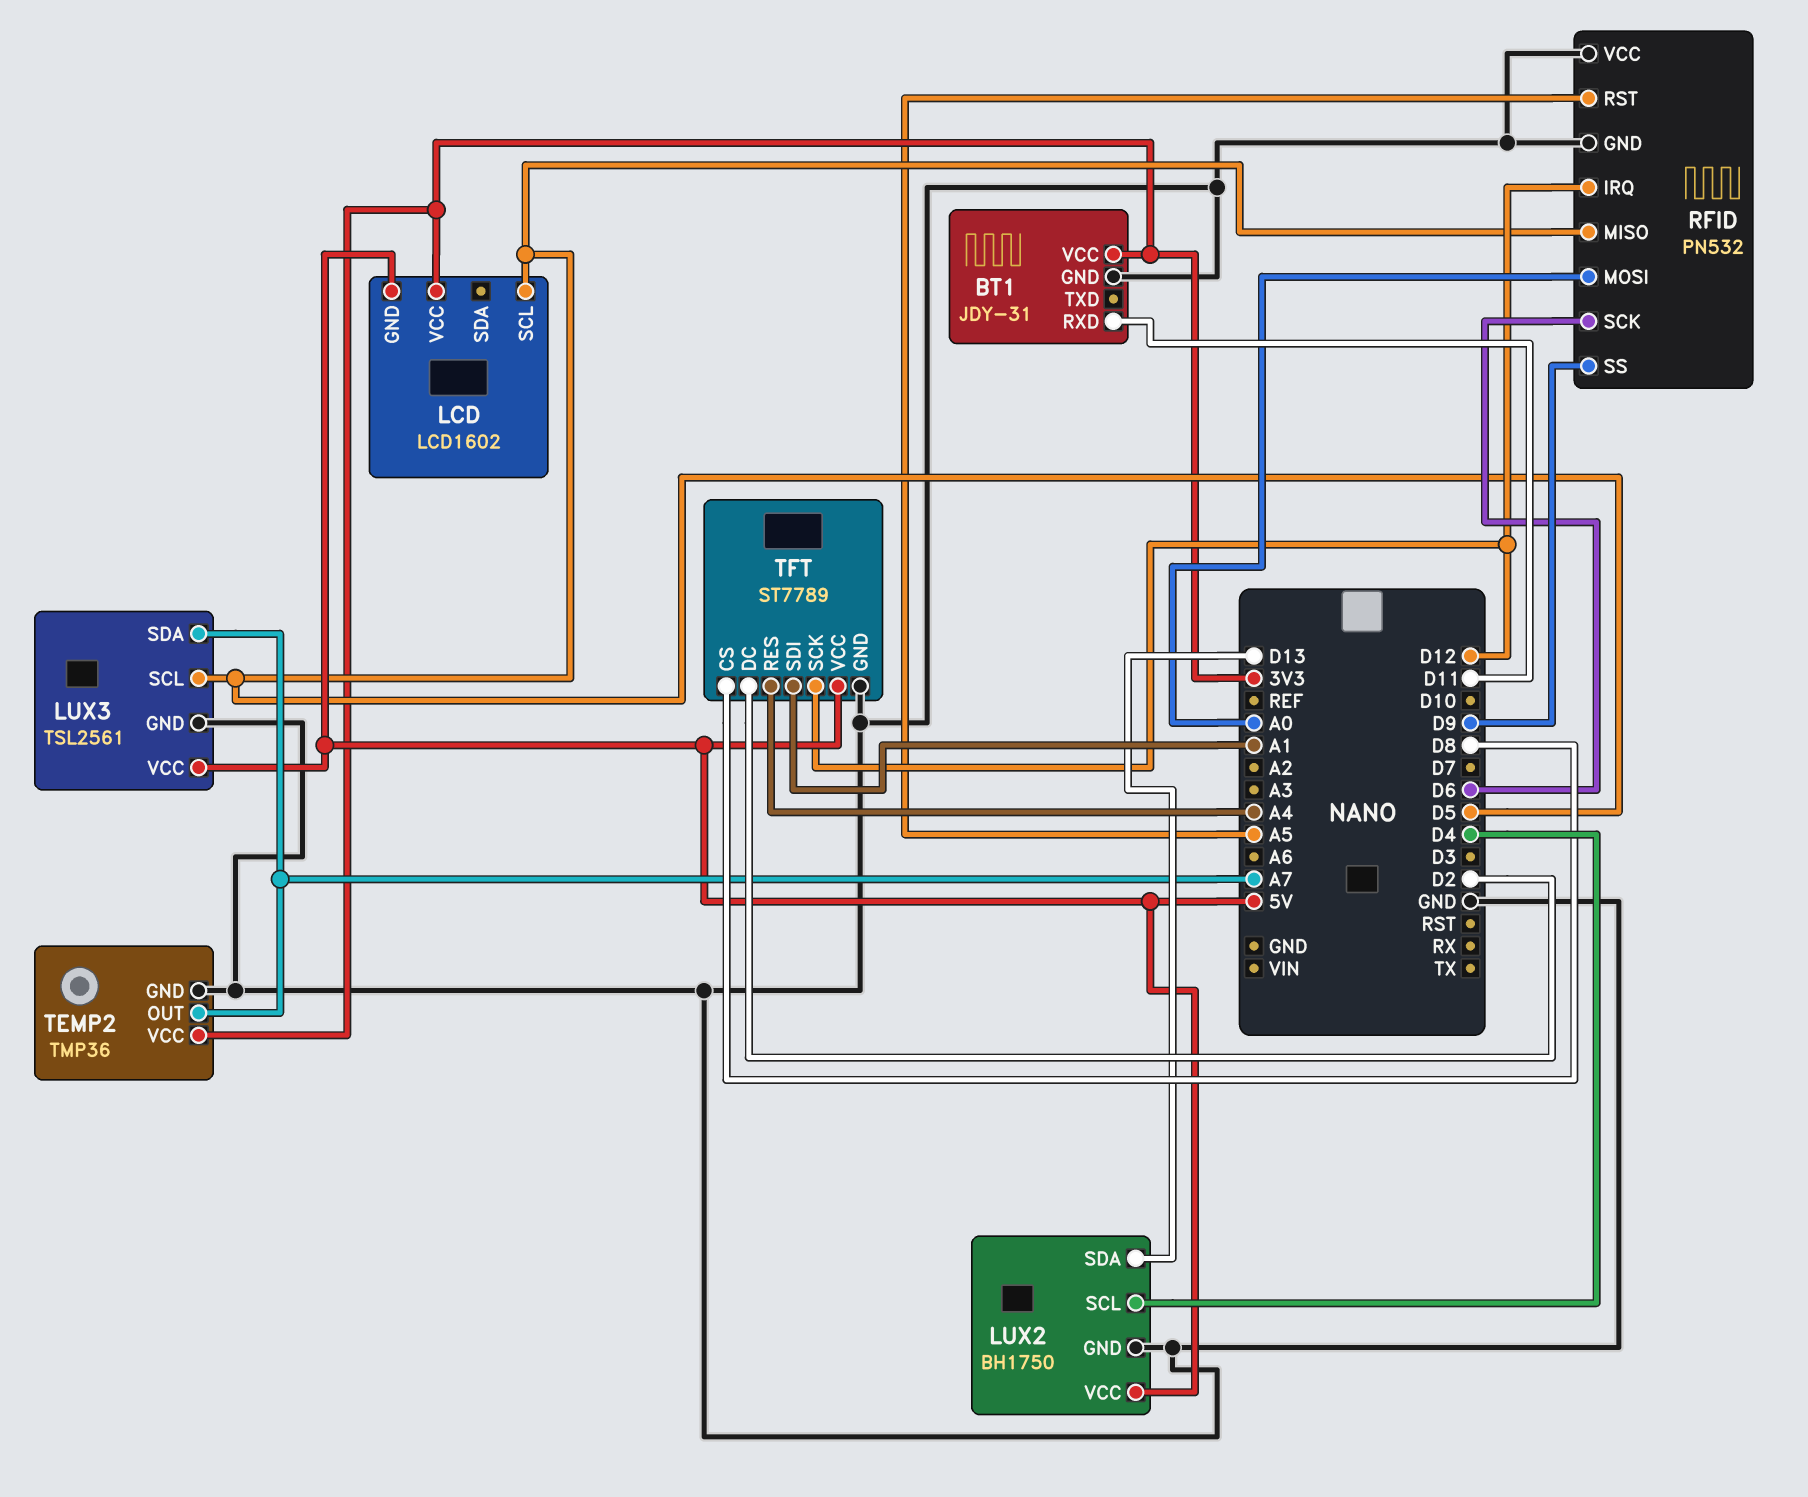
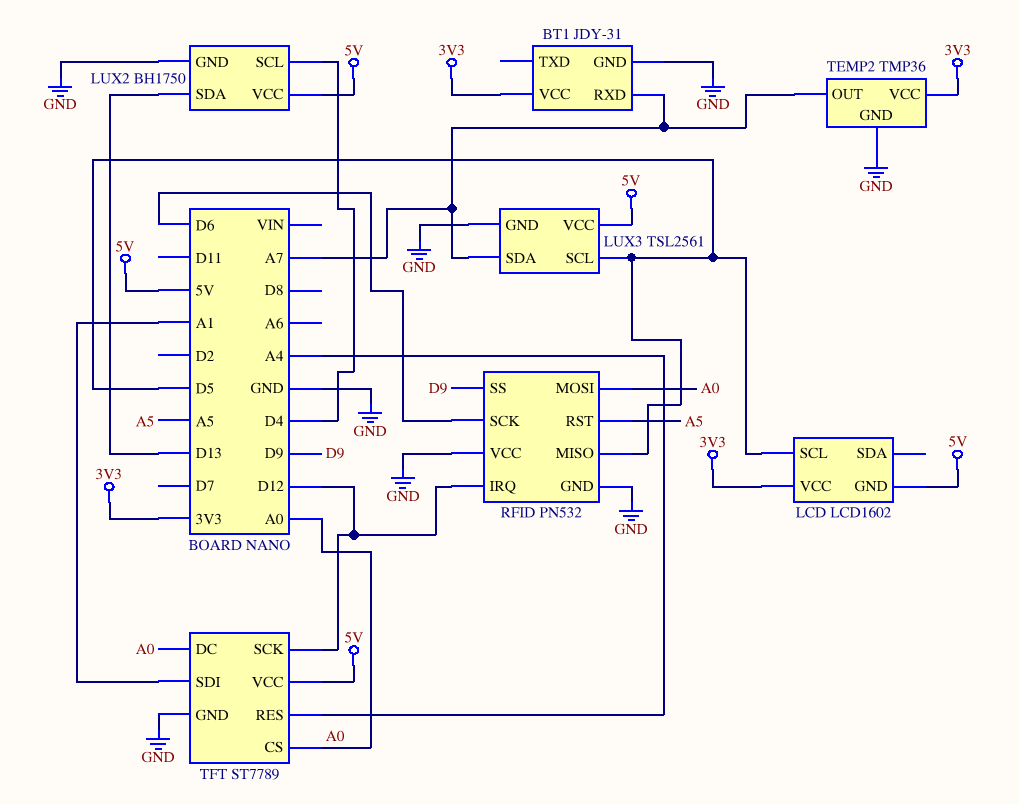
BT1 pin RXD: D11 -> A7
TFT pin CS: D8 -> A0
TFT pin DC: D2 -> A0

